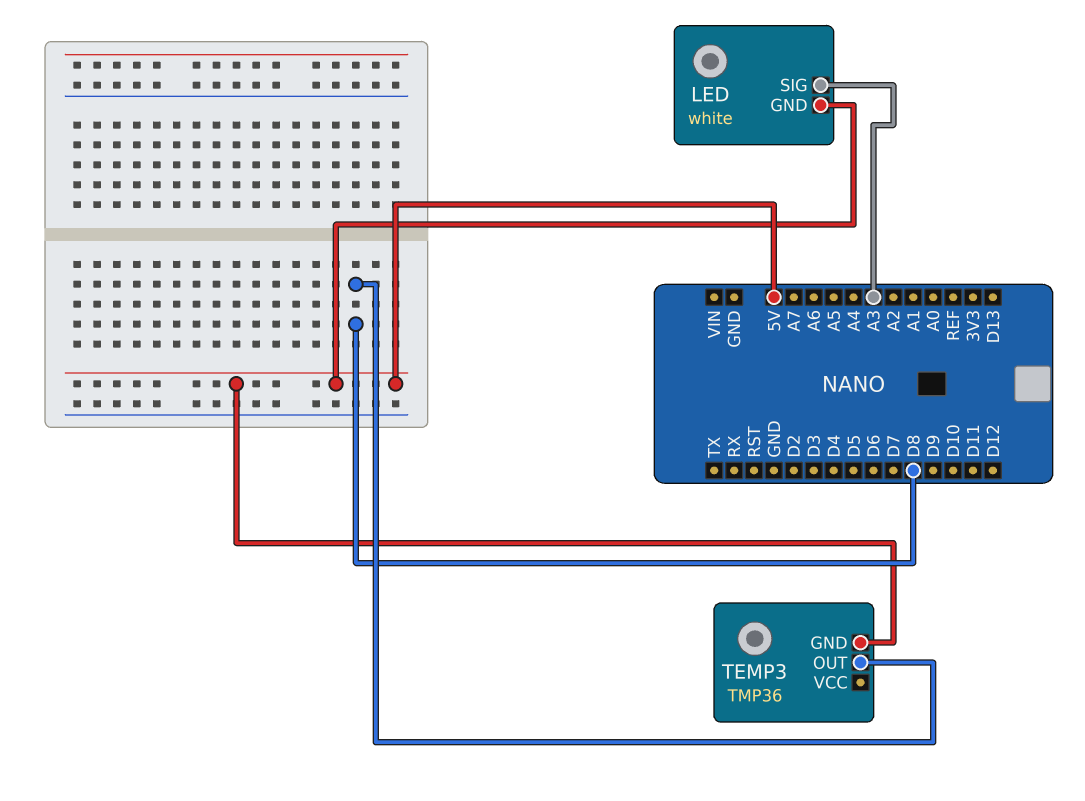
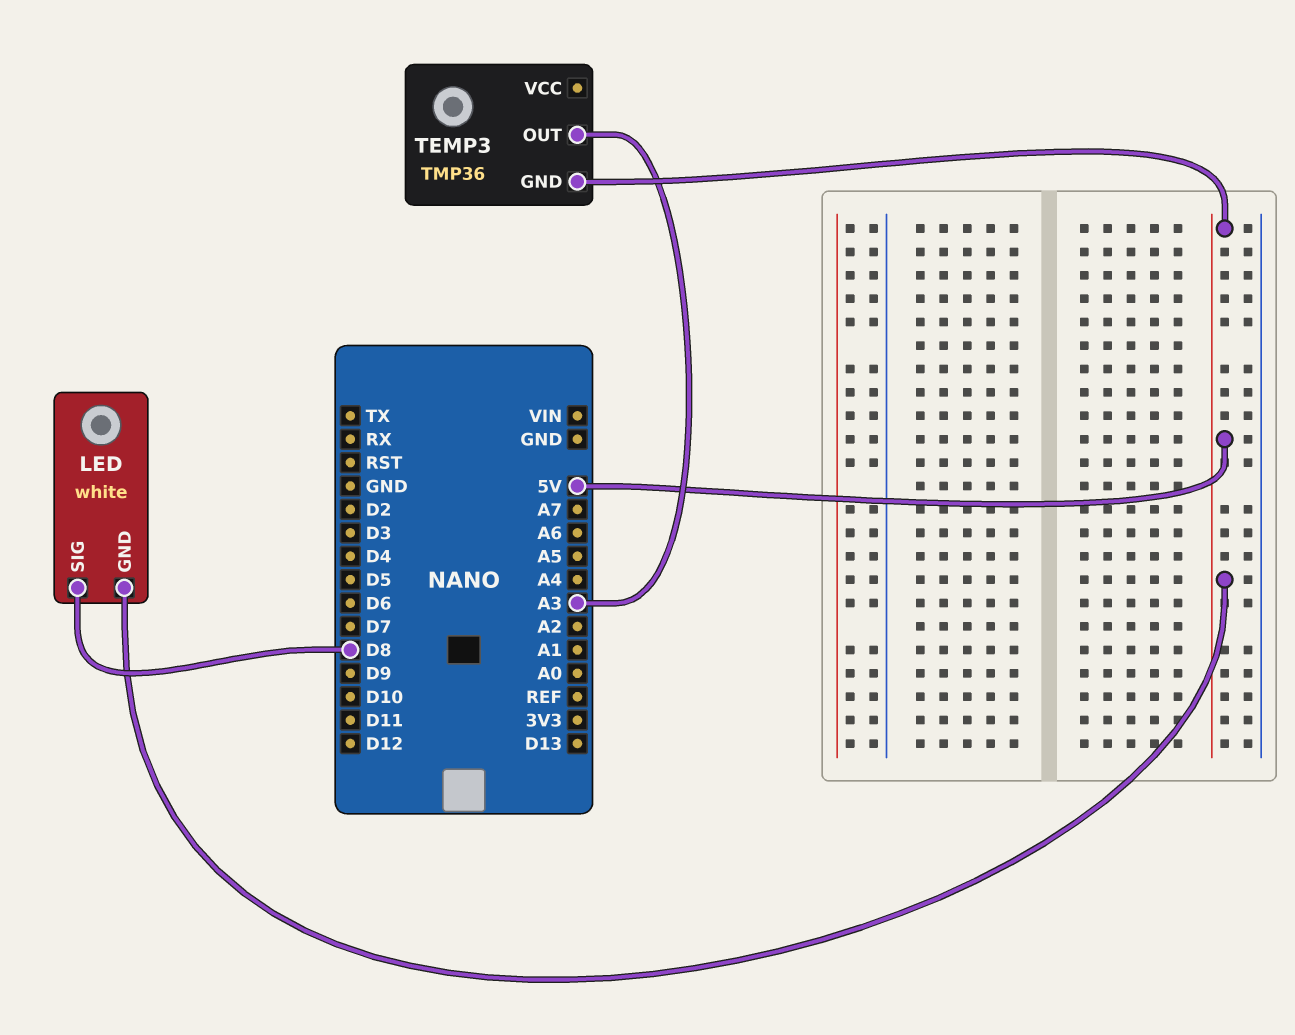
LED pin SIG: A3 -> D8
TEMP3 pin OUT: D8 -> A3

